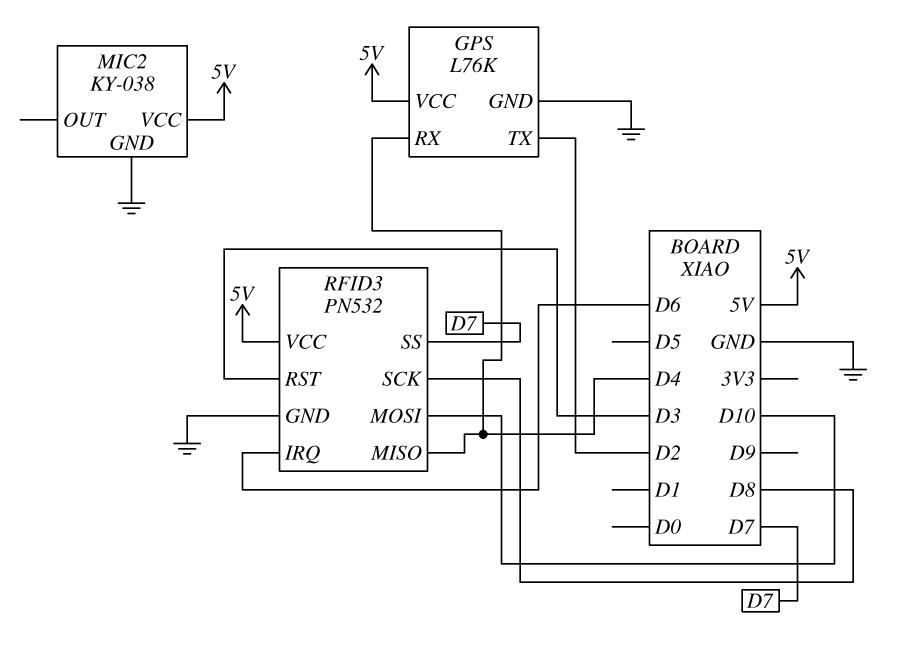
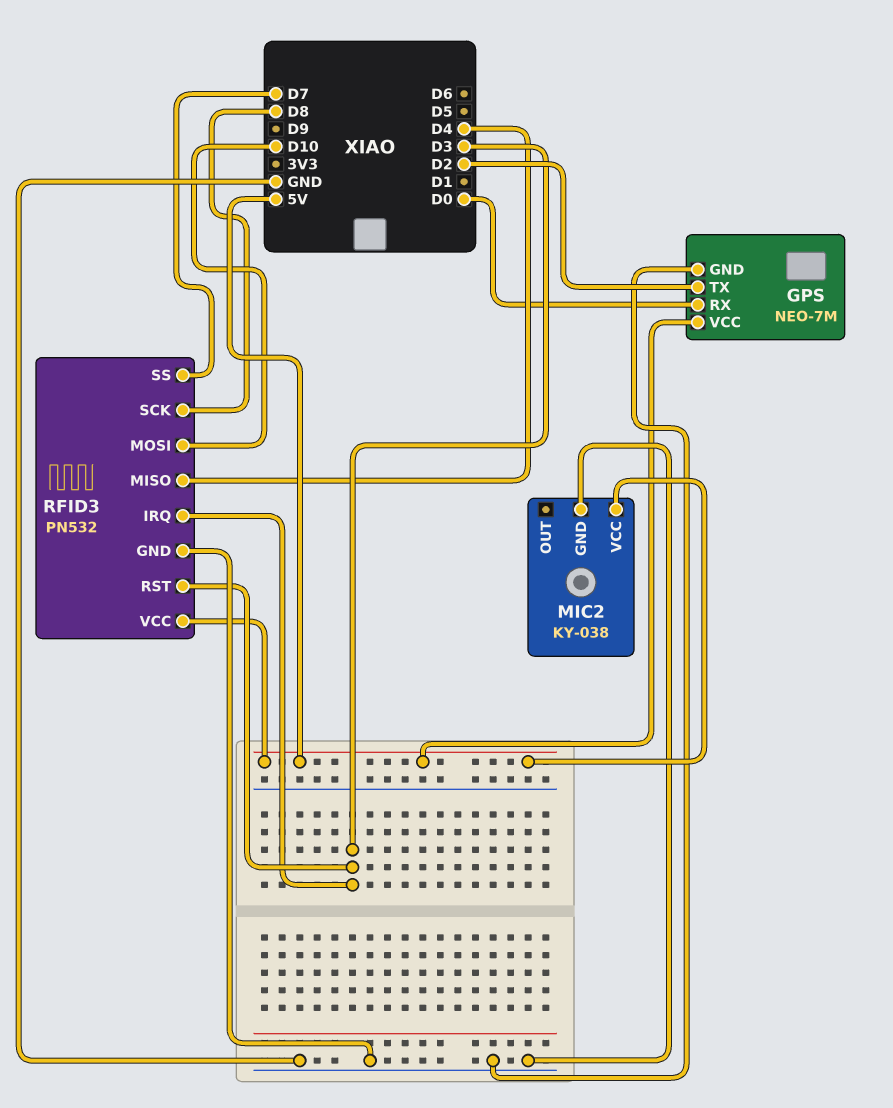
GPS: L76K -> NEO-7M
GPS pin RX: D4 -> D0
RFID3 pin IRQ: D6 -> D3

